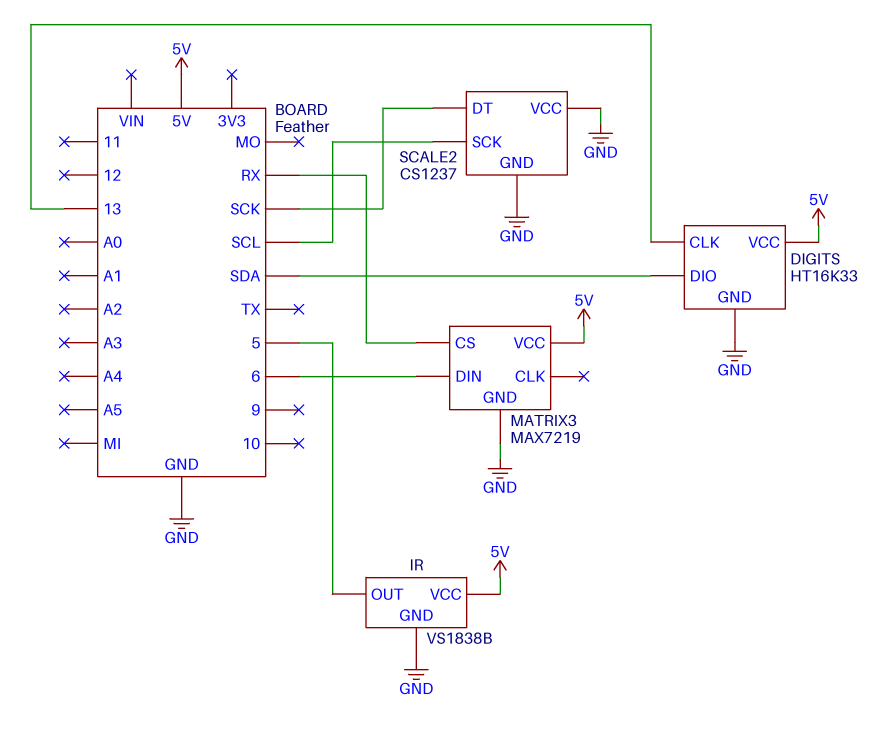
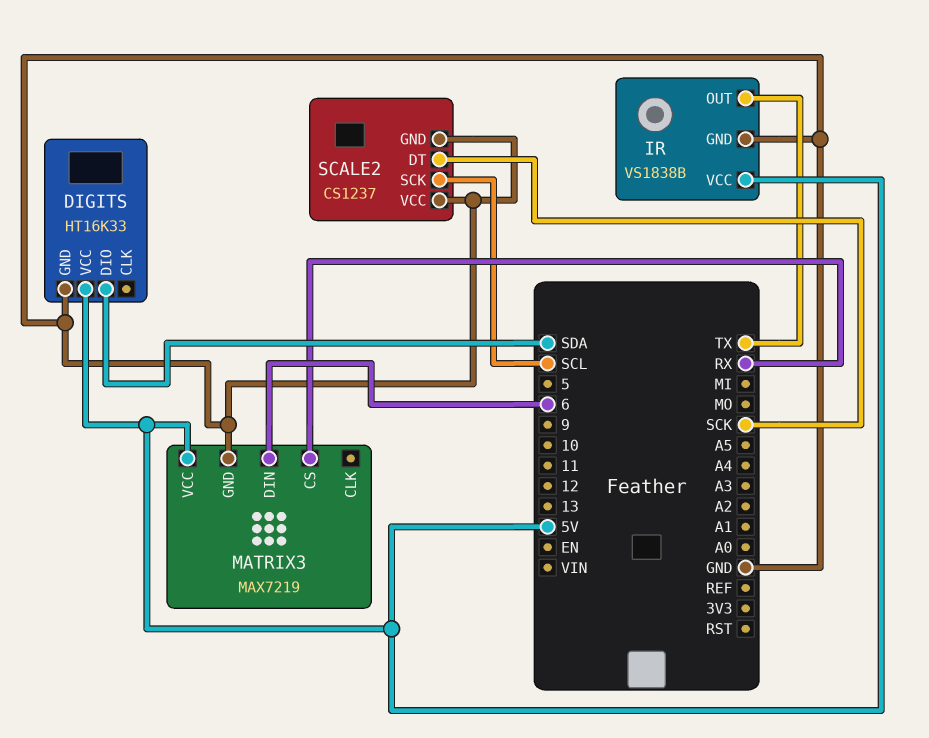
DIGITS pin CLK: 13 -> none
IR pin OUT: 5 -> TX

